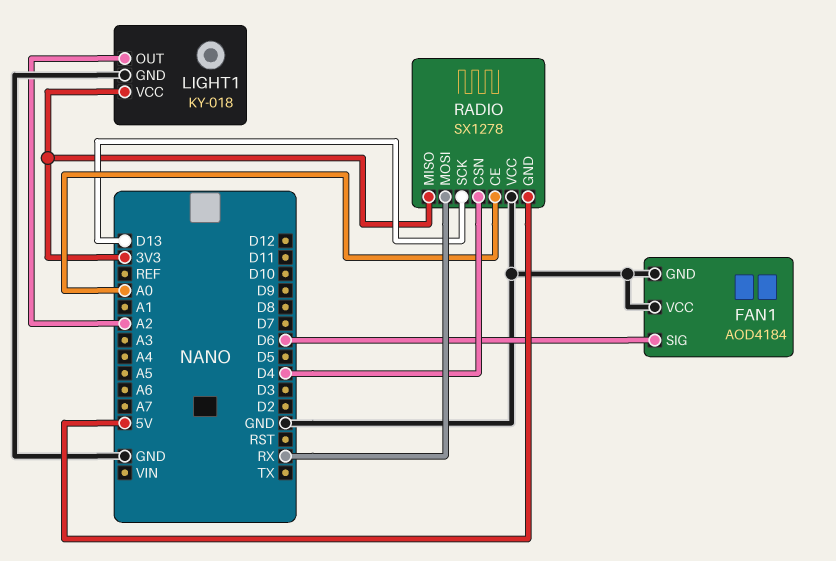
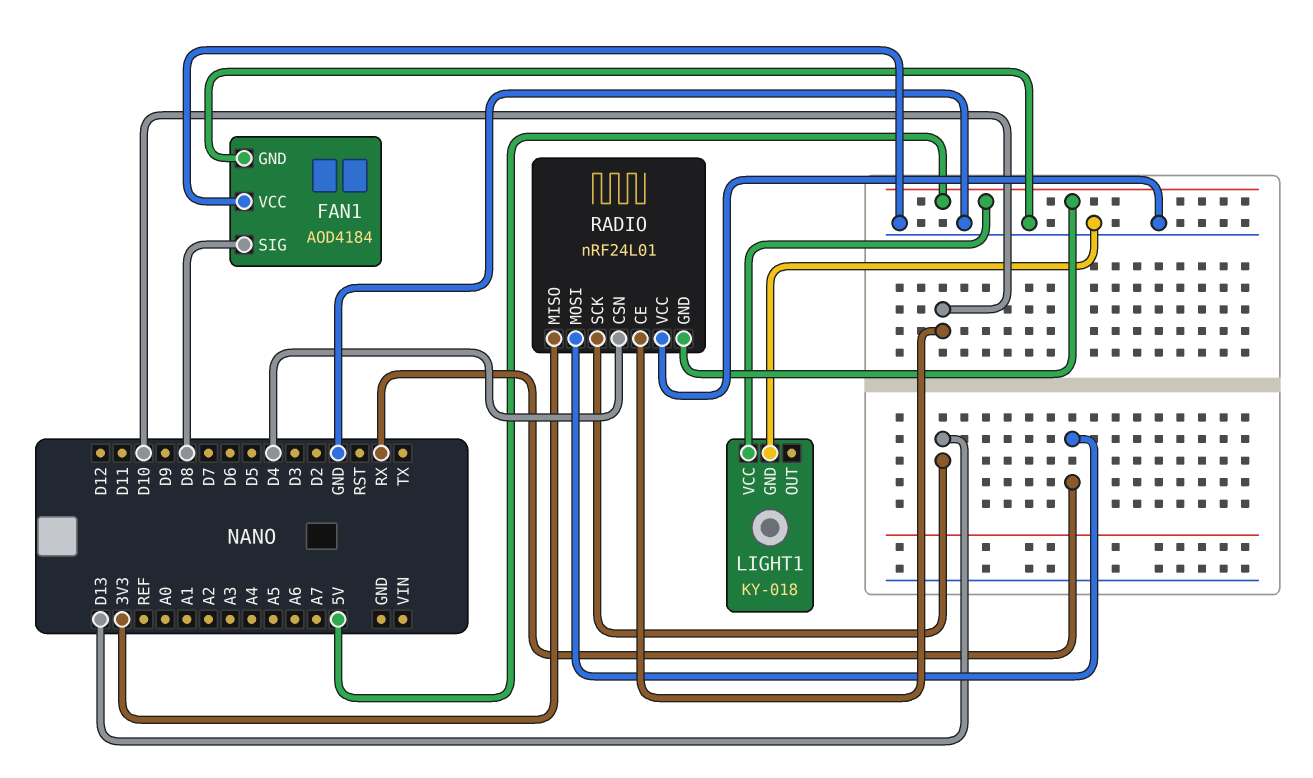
FAN1 pin SIG: D6 -> D8
LIGHT1 pin OUT: A2 -> none
LIGHT1 pin VCC: 3V3 -> 5V
RADIO: SX1278 -> nRF24L01
RADIO pin CE: A0 -> D10

